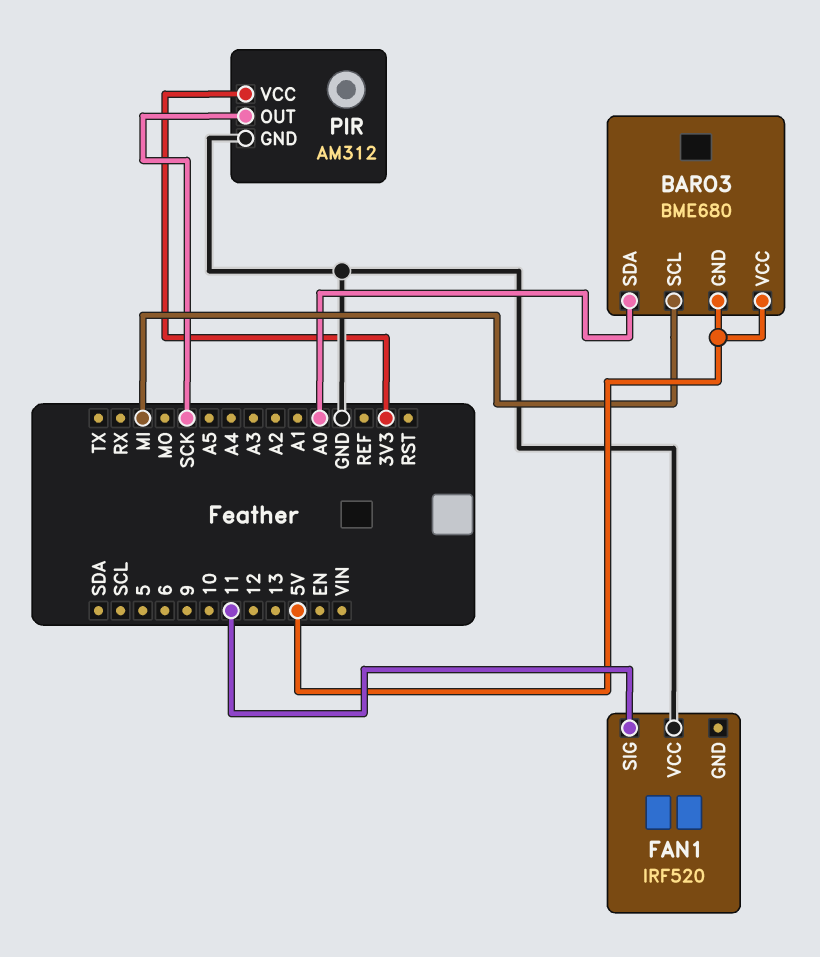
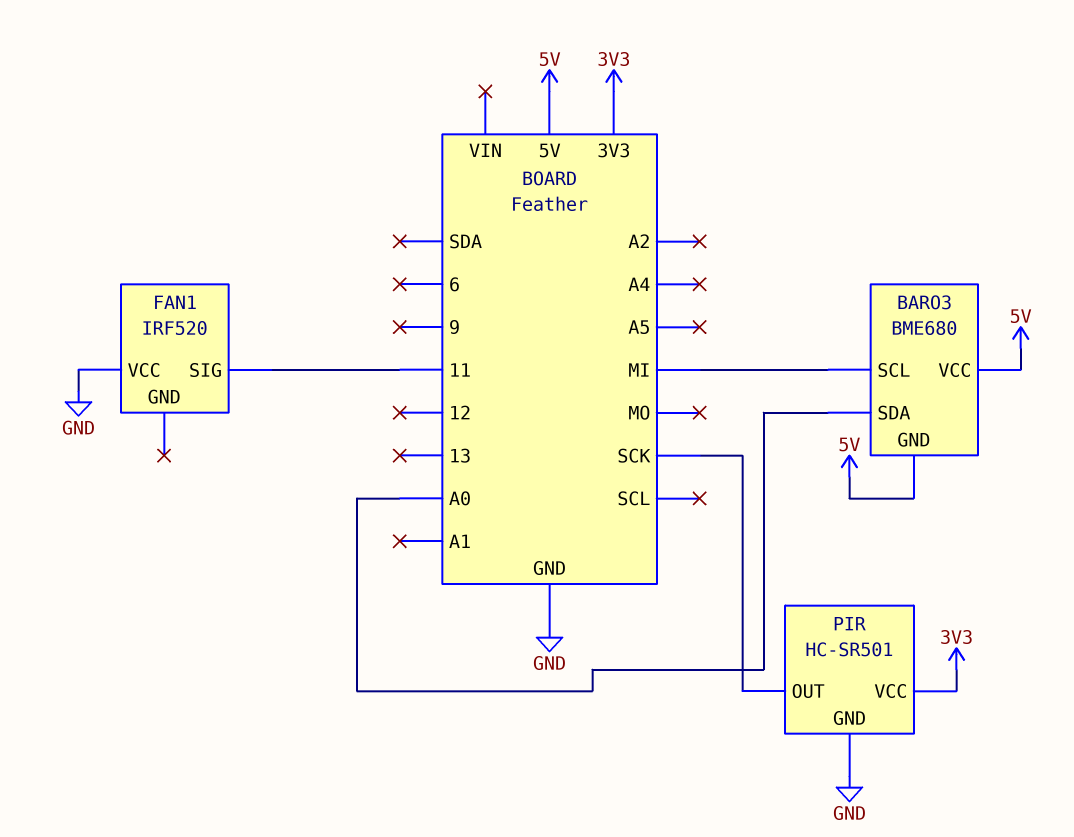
PIR: AM312 -> HC-SR501

